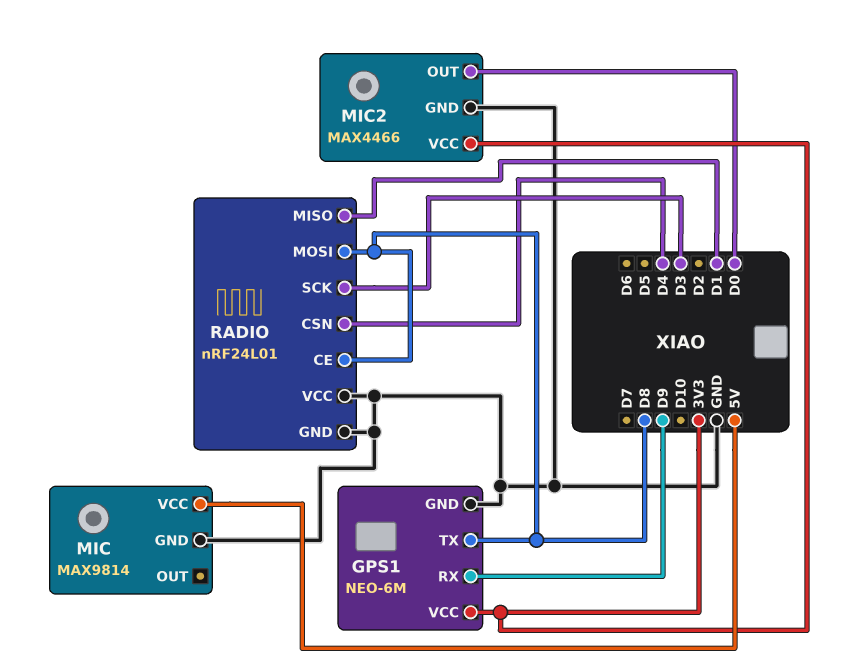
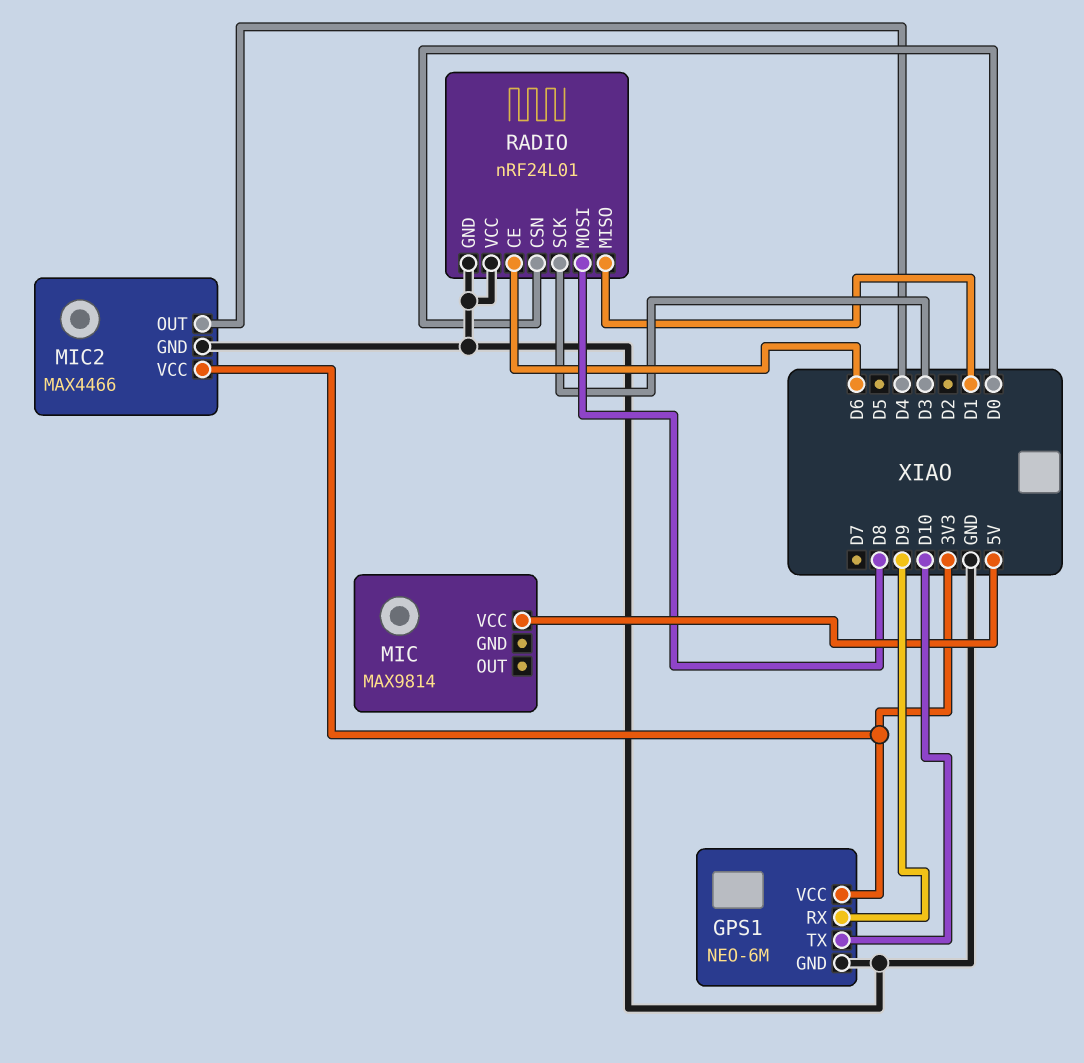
GPS1 pin TX: D8 -> D10
MIC pin GND: GND -> none
MIC2 pin OUT: D0 -> D4
RADIO pin CE: D8 -> D6
RADIO pin CSN: D4 -> D0

